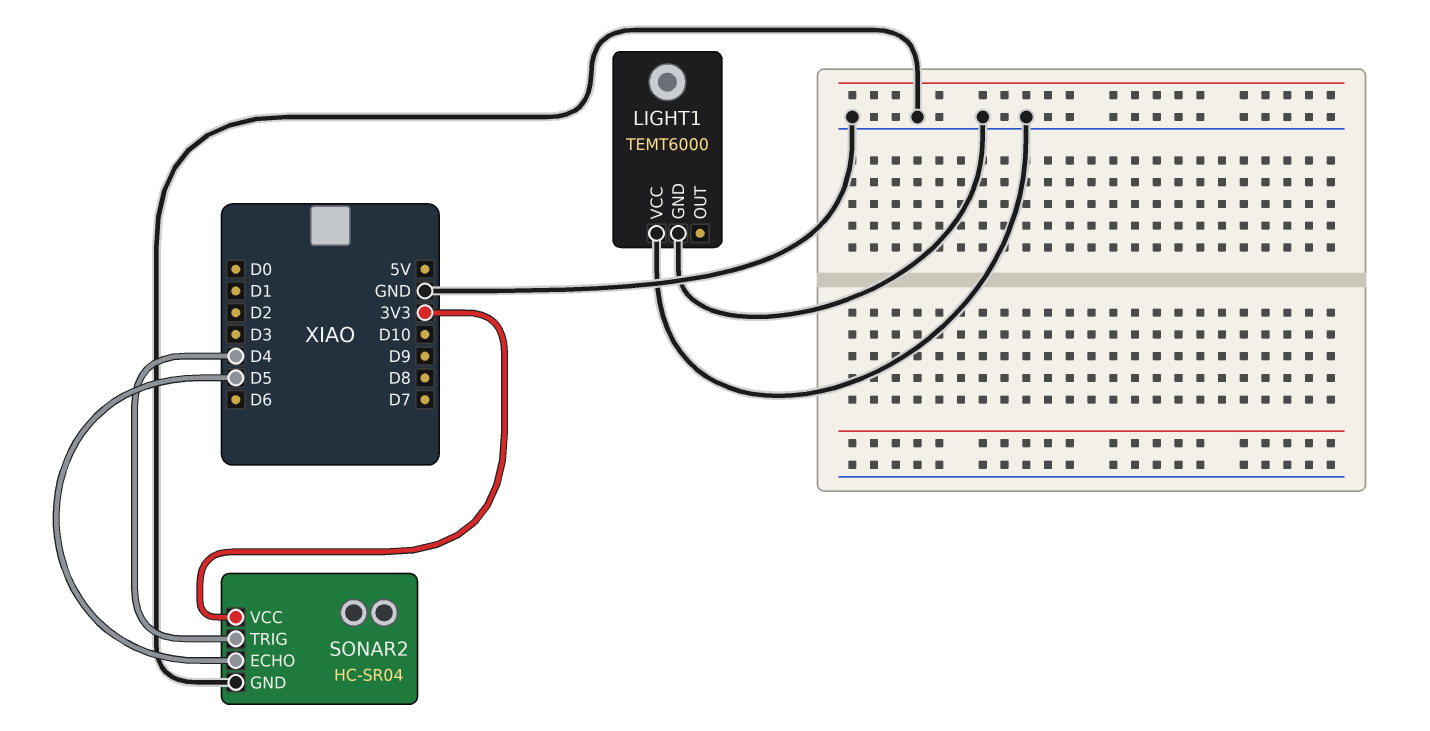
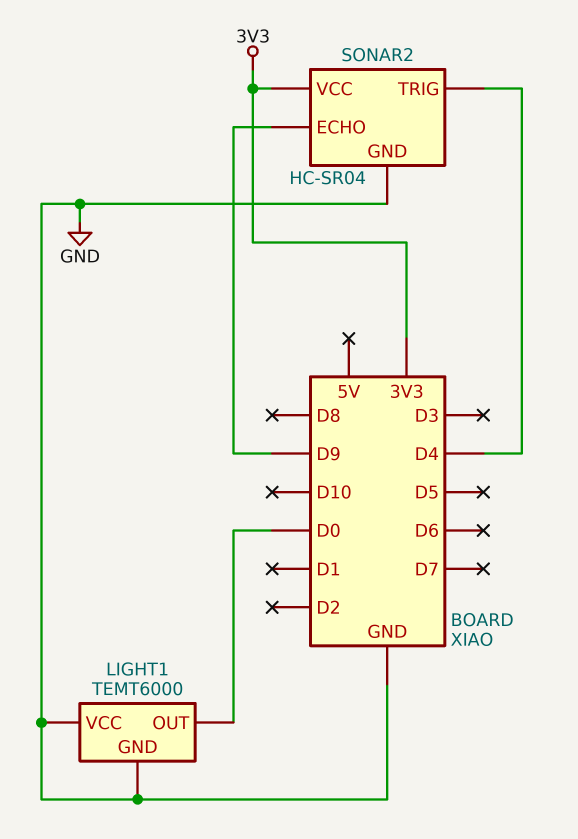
LIGHT1 pin OUT: none -> D0
SONAR2 pin ECHO: D5 -> D9

